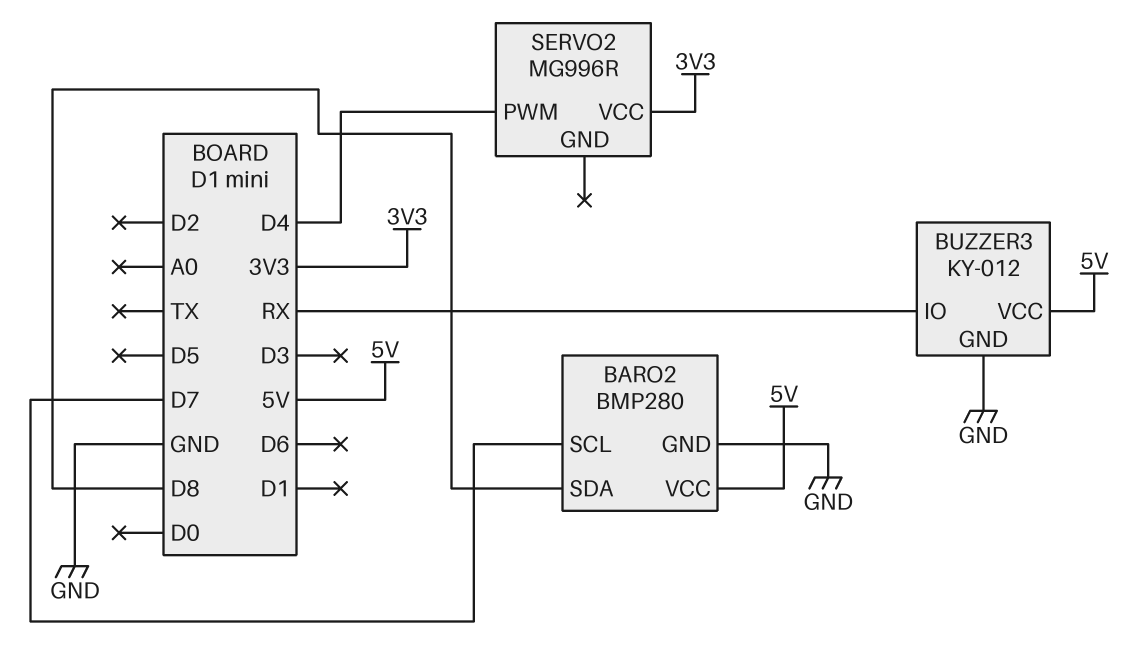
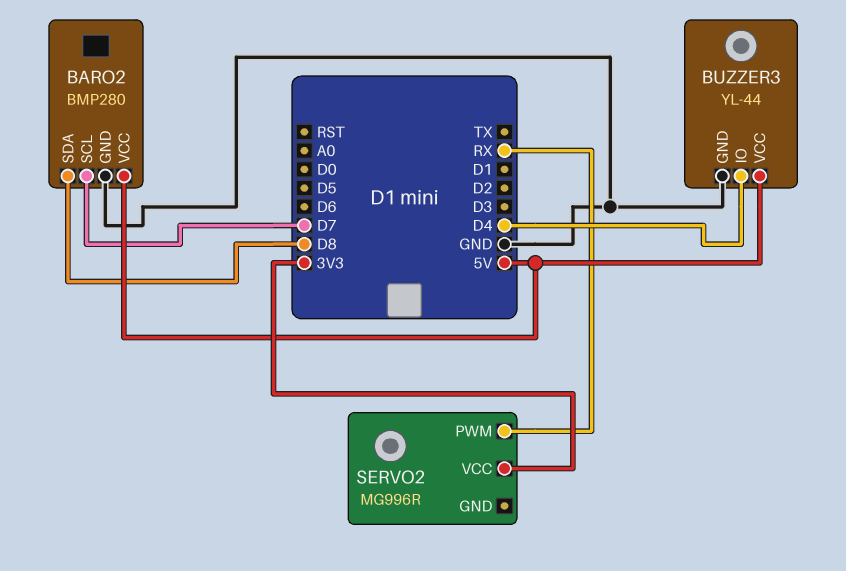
BUZZER3: KY-012 -> YL-44
BUZZER3 pin IO: RX -> D4
SERVO2 pin PWM: D4 -> RX

